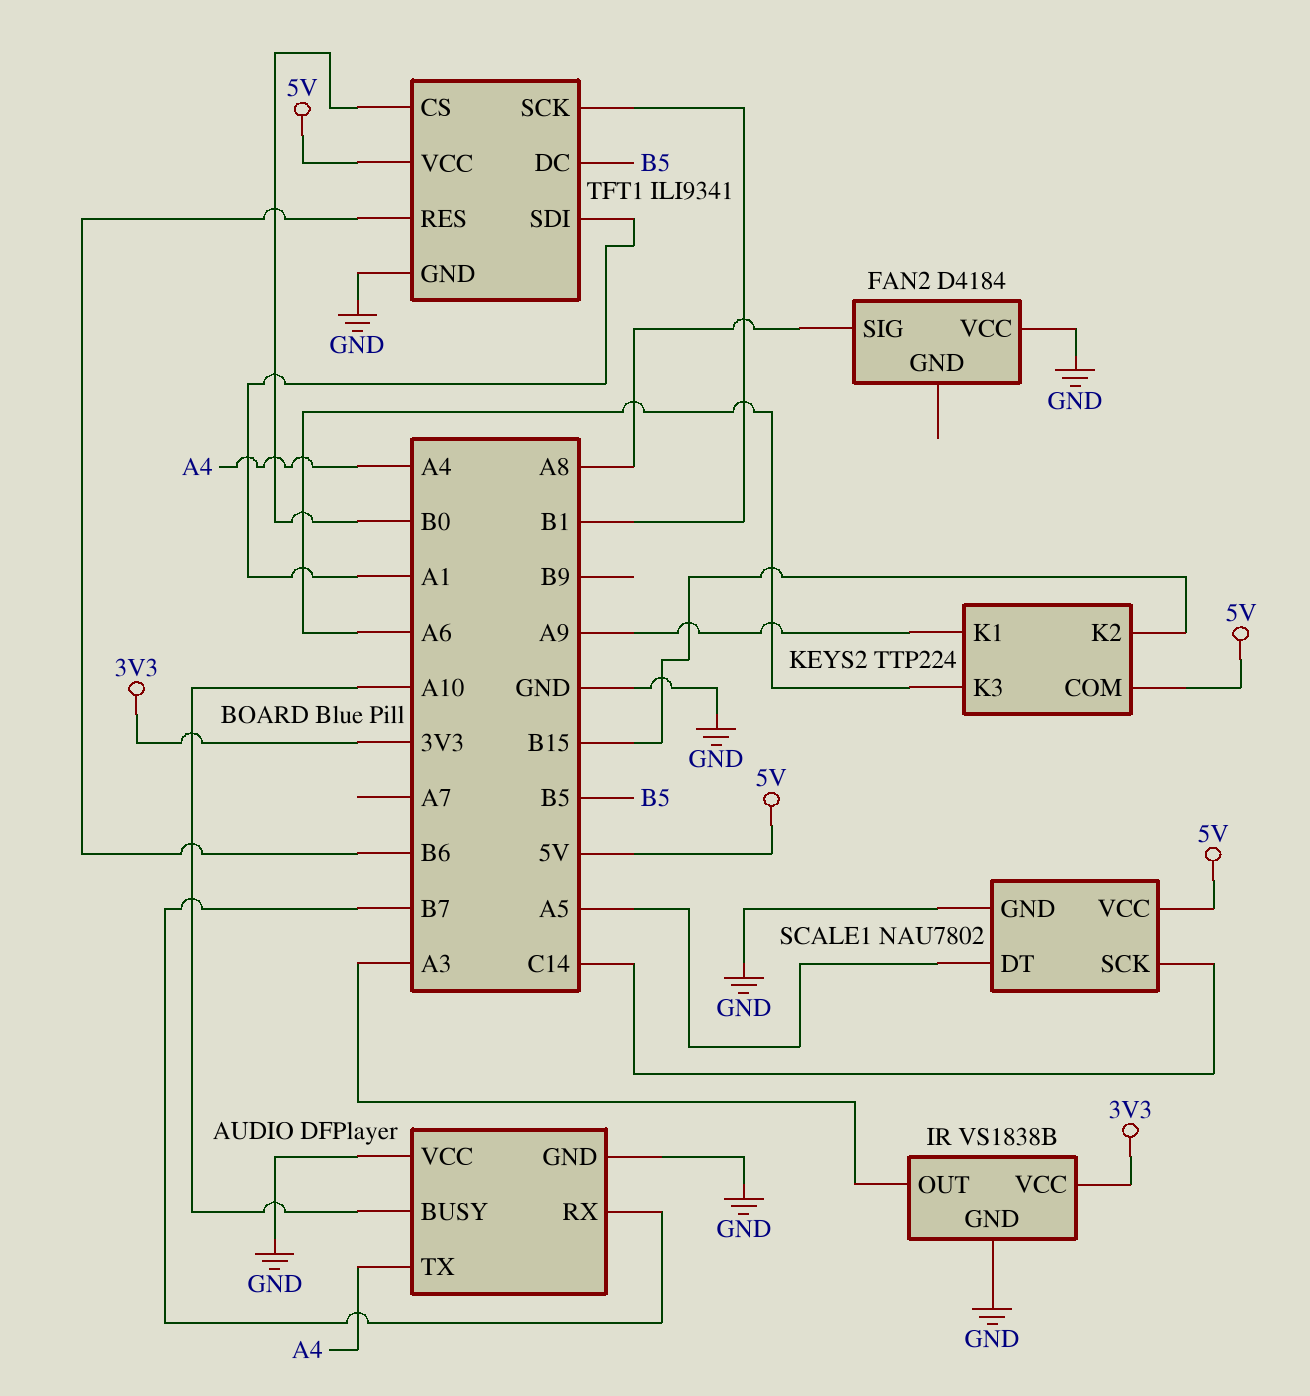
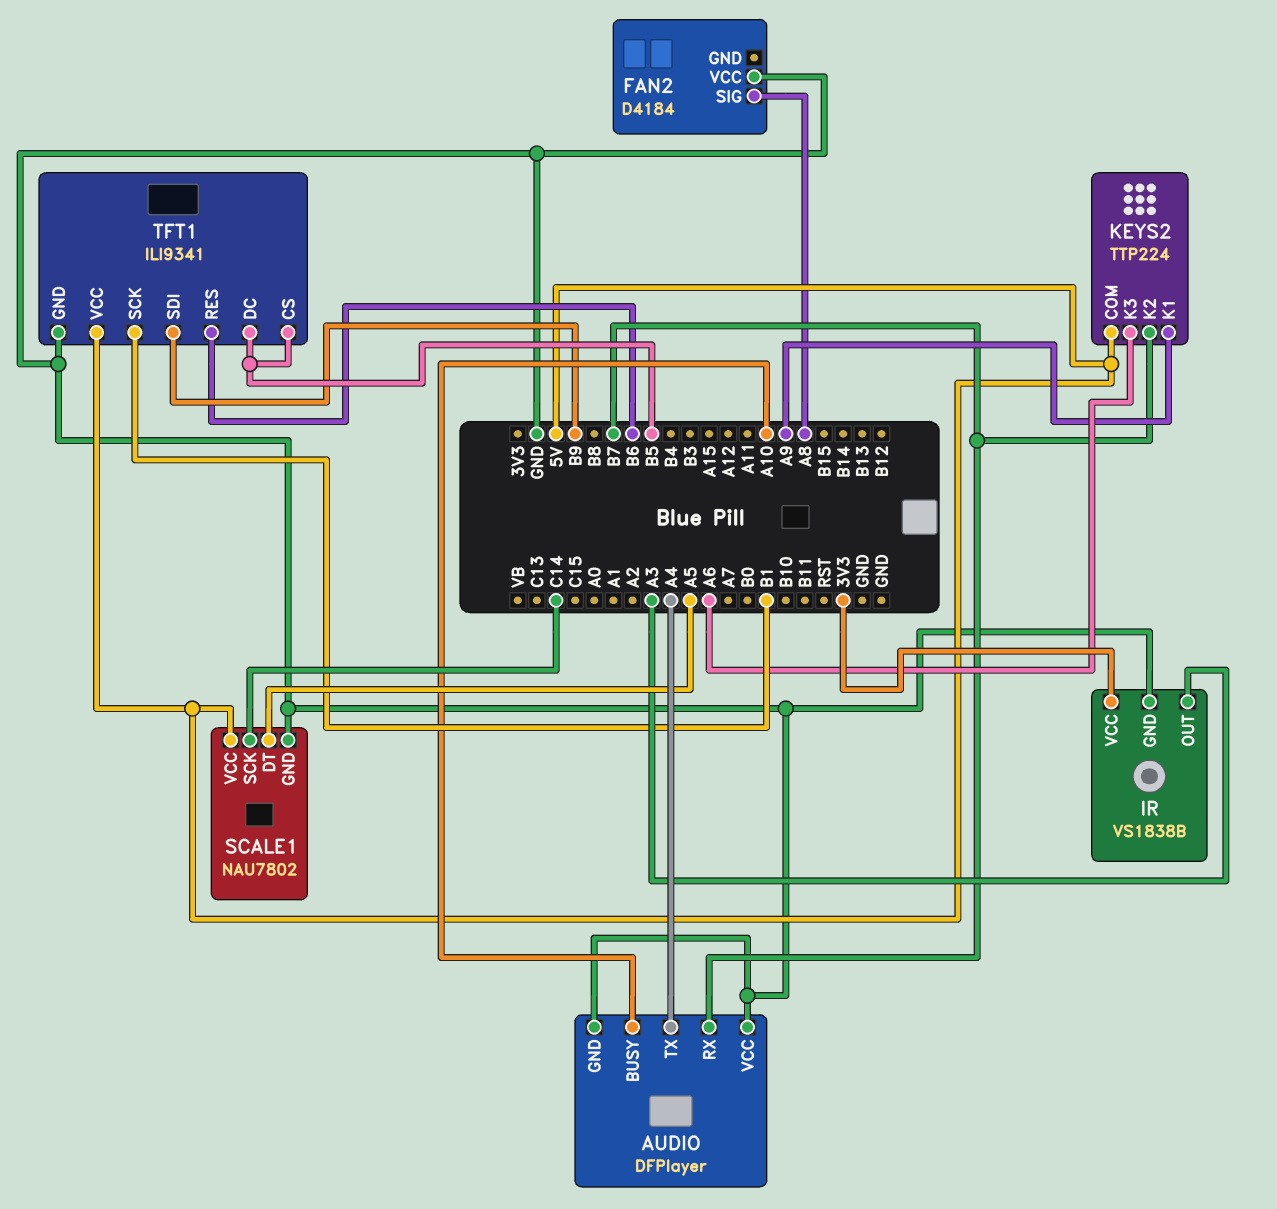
KEYS2 pin K2: B15 -> B7
TFT1 pin CS: B0 -> B5
TFT1 pin SDI: A1 -> B9

